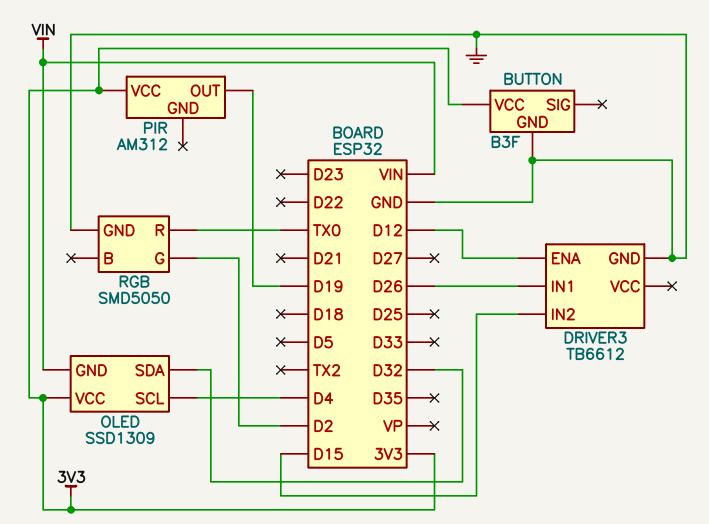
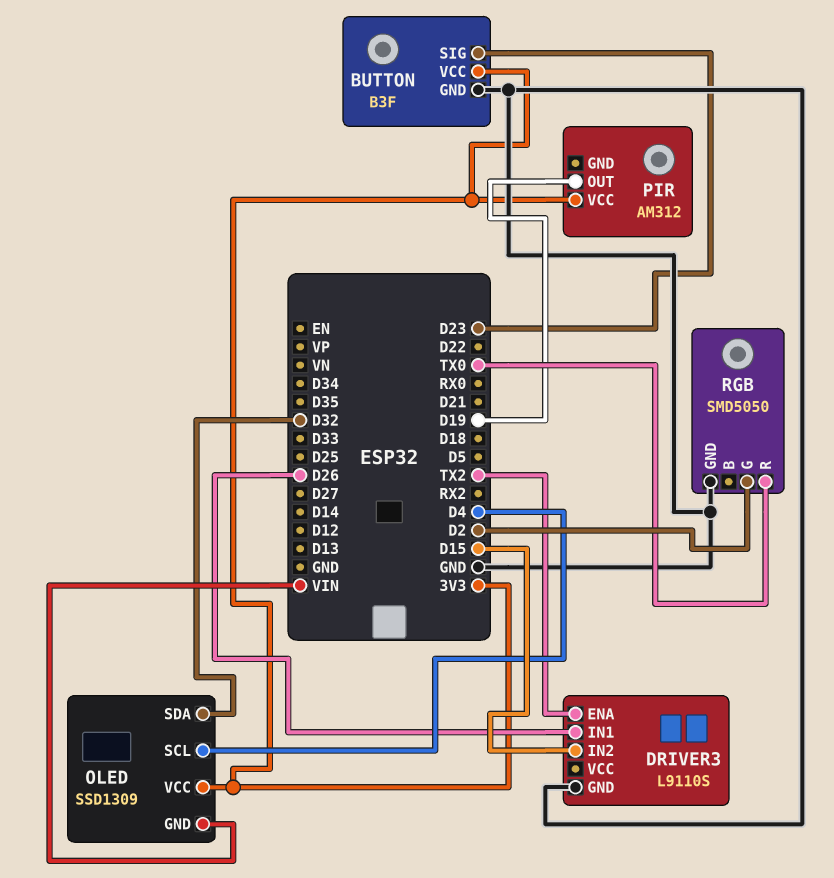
BUTTON pin SIG: none -> D23
DRIVER3: TB6612 -> L9110S
DRIVER3 pin ENA: D12 -> TX2

